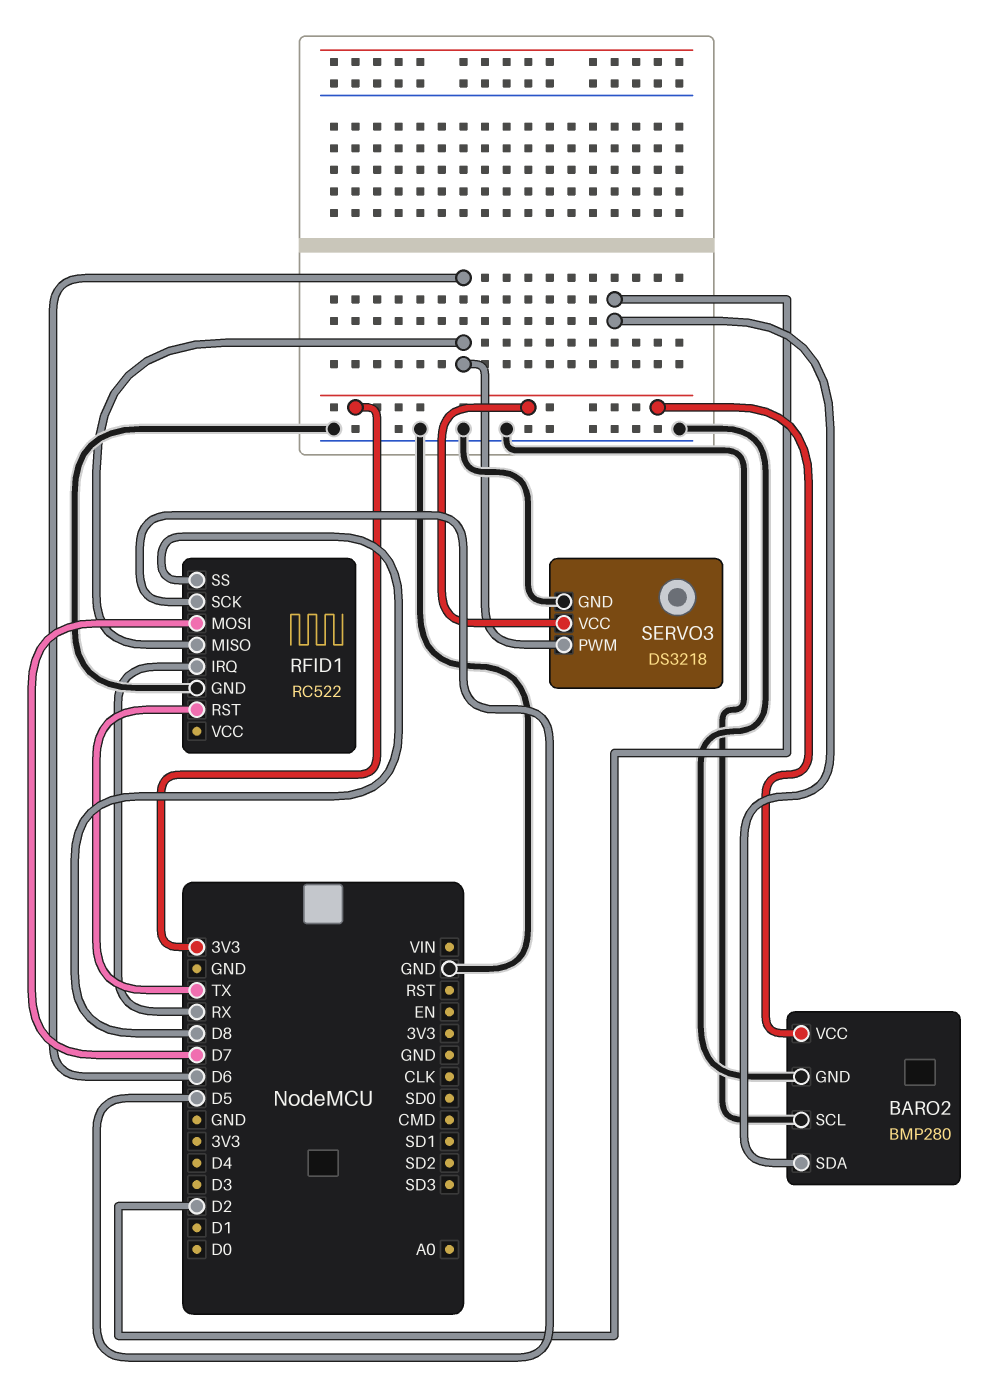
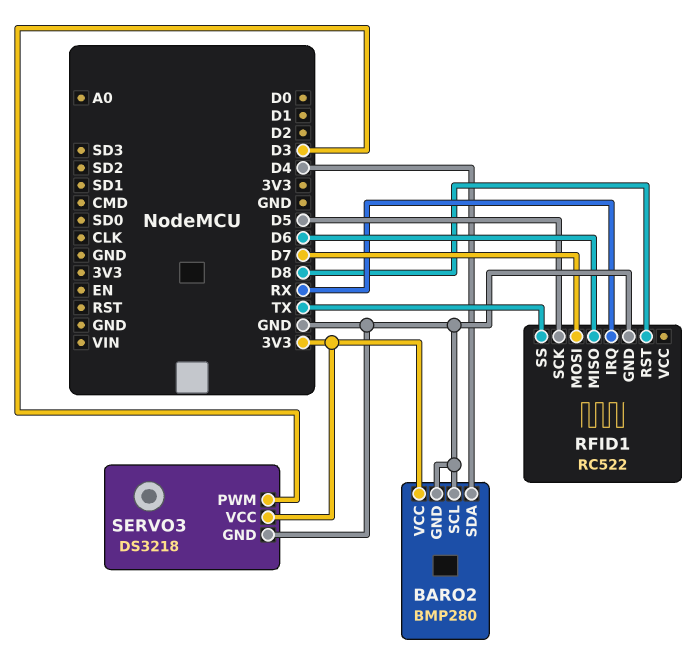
BARO2 pin SDA: D2 -> D4
RFID1 pin RST: TX -> D8
RFID1 pin SS: D8 -> TX
SERVO3 pin PWM: D6 -> D3

